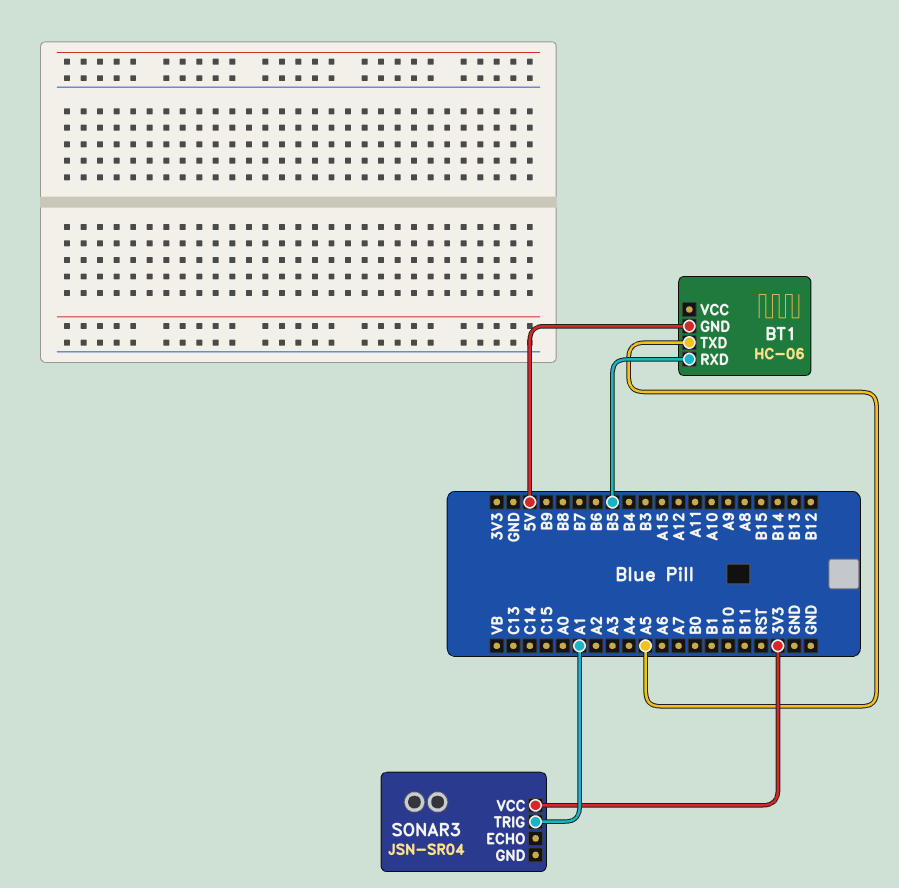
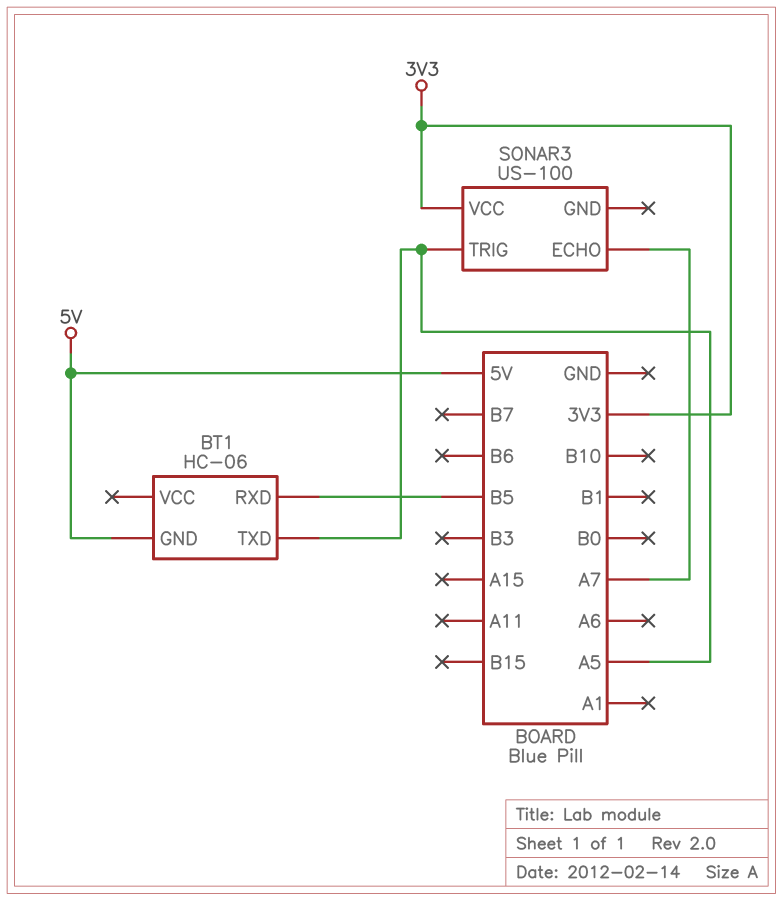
SONAR3: JSN-SR04 -> US-100
SONAR3 pin ECHO: none -> A7
SONAR3 pin TRIG: A1 -> A5

